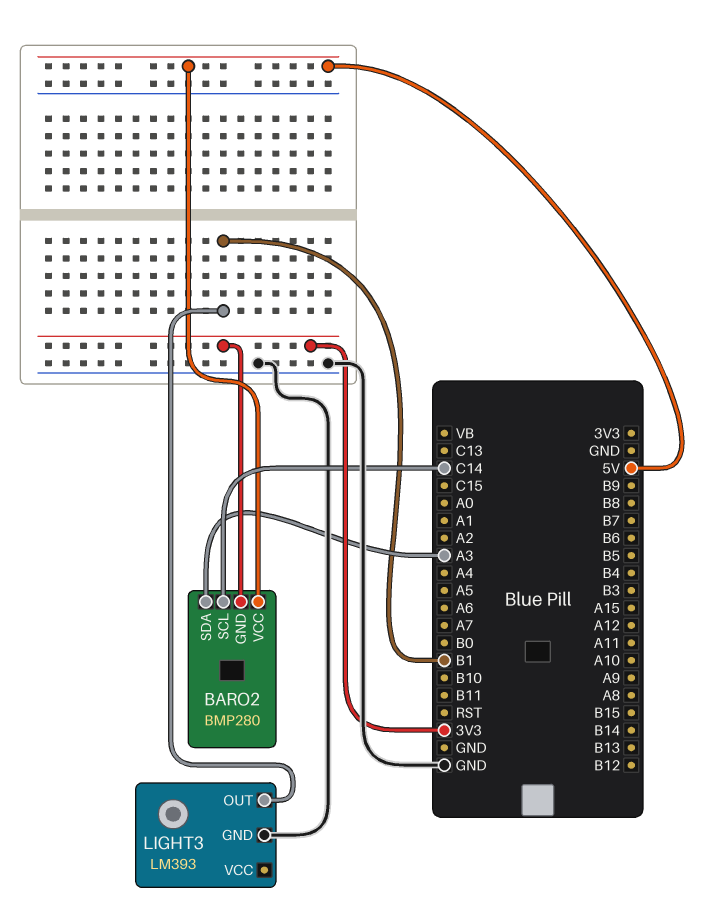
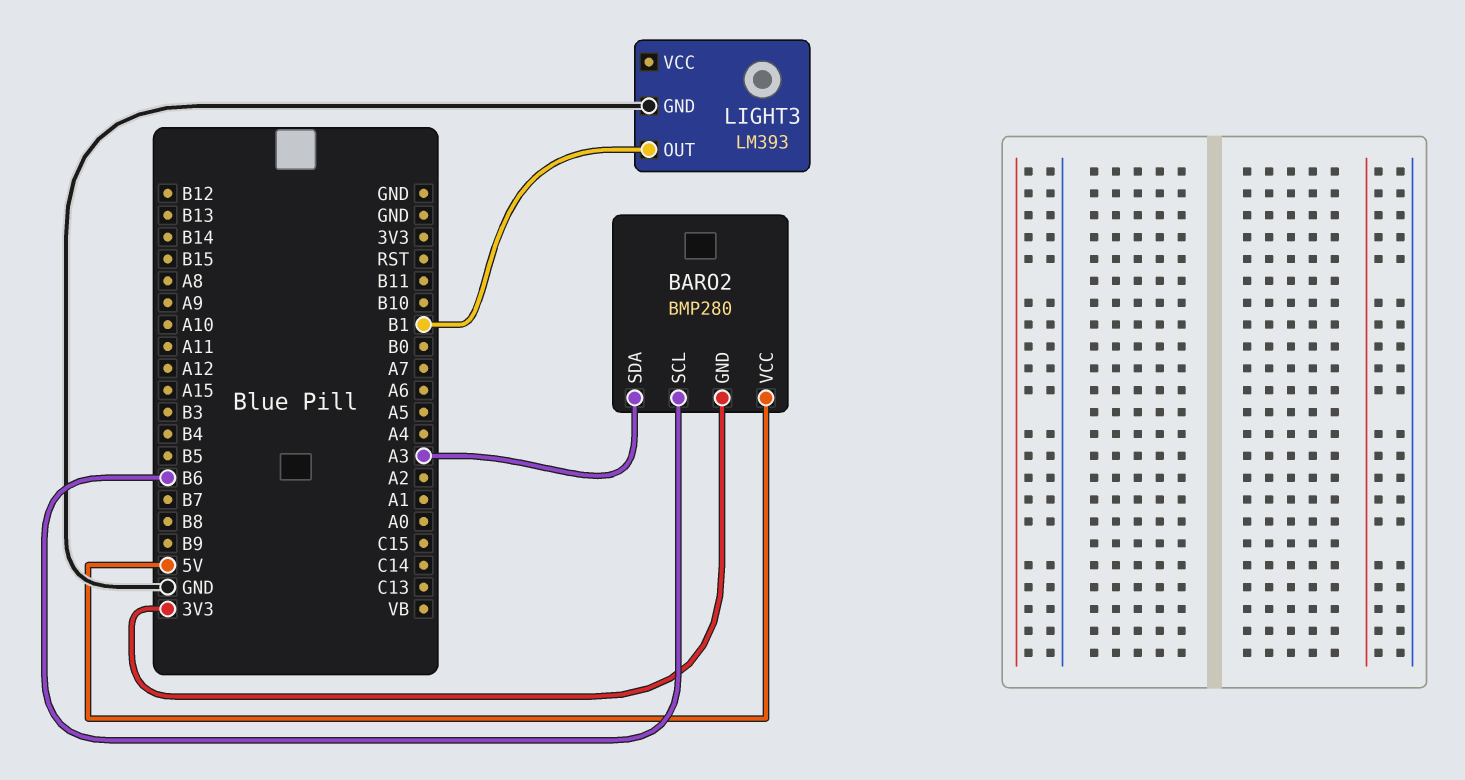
BARO2 pin SCL: C14 -> B6

